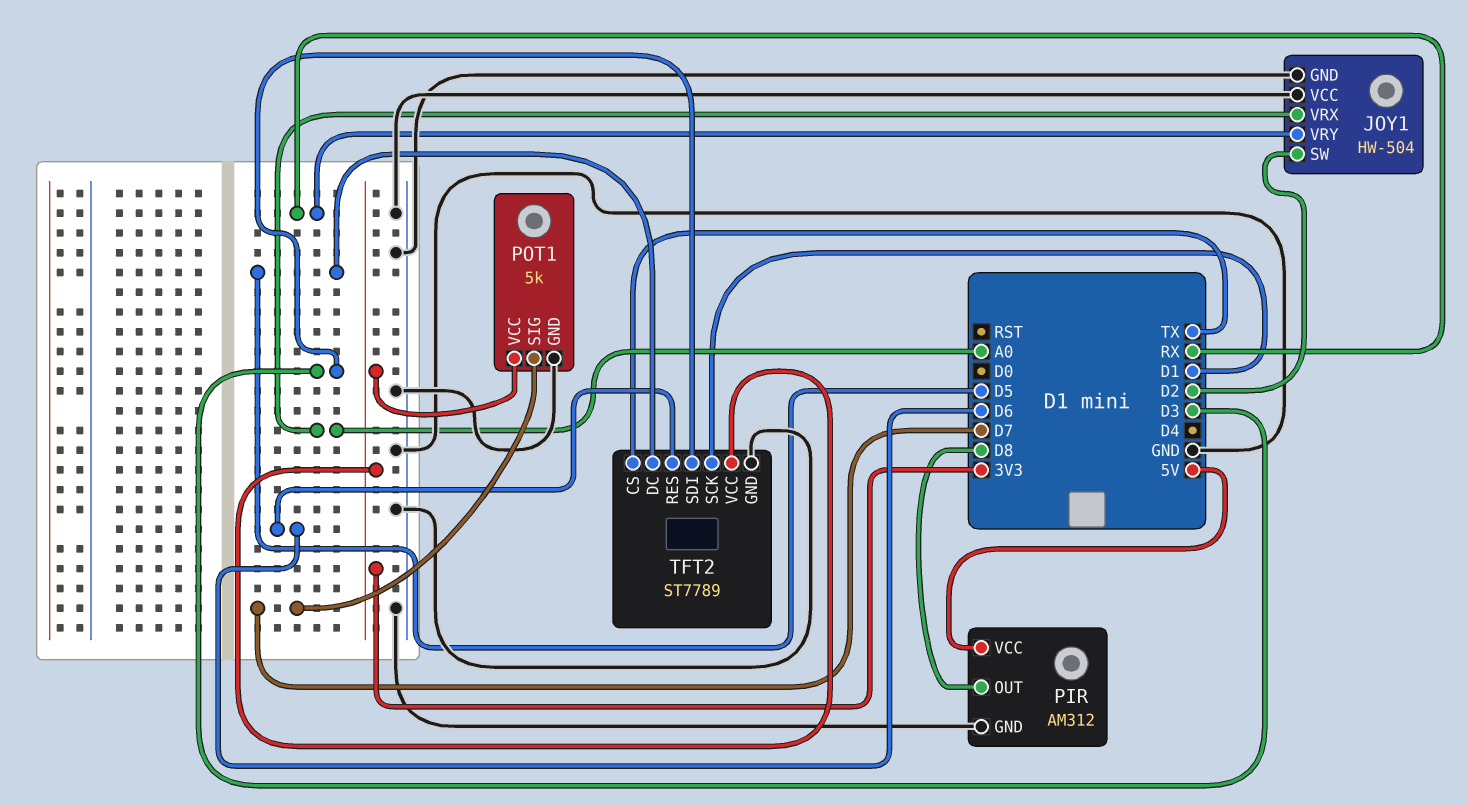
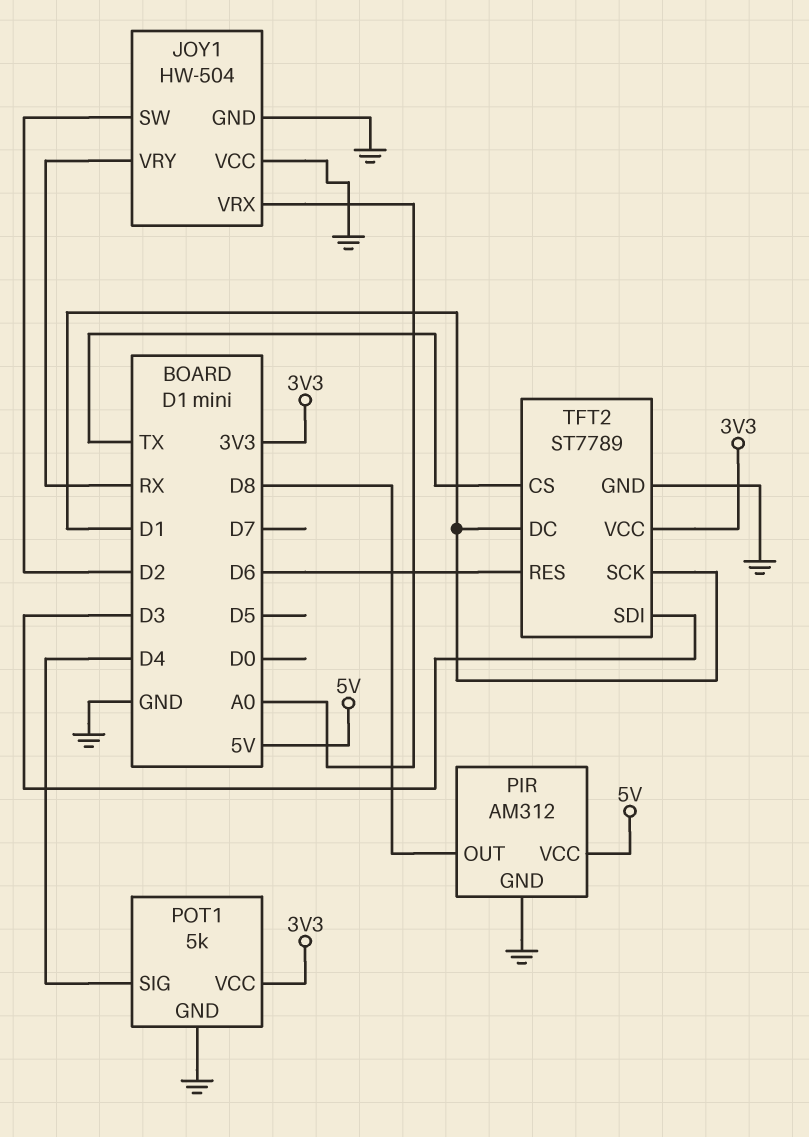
POT1 pin SIG: D7 -> D4
TFT2 pin DC: D5 -> D1

